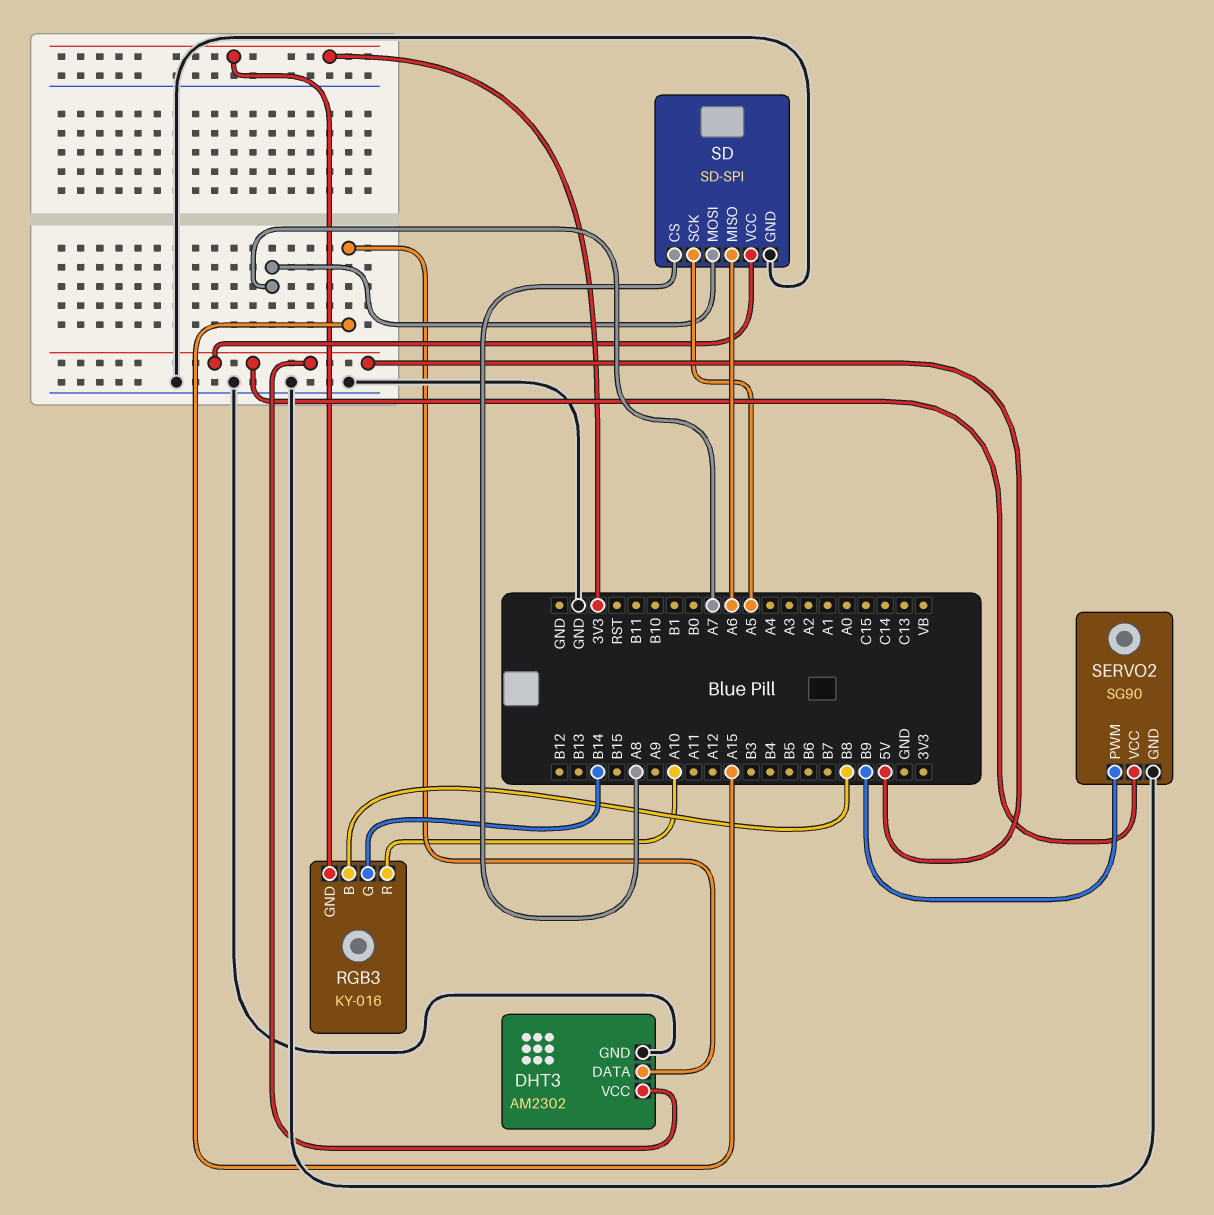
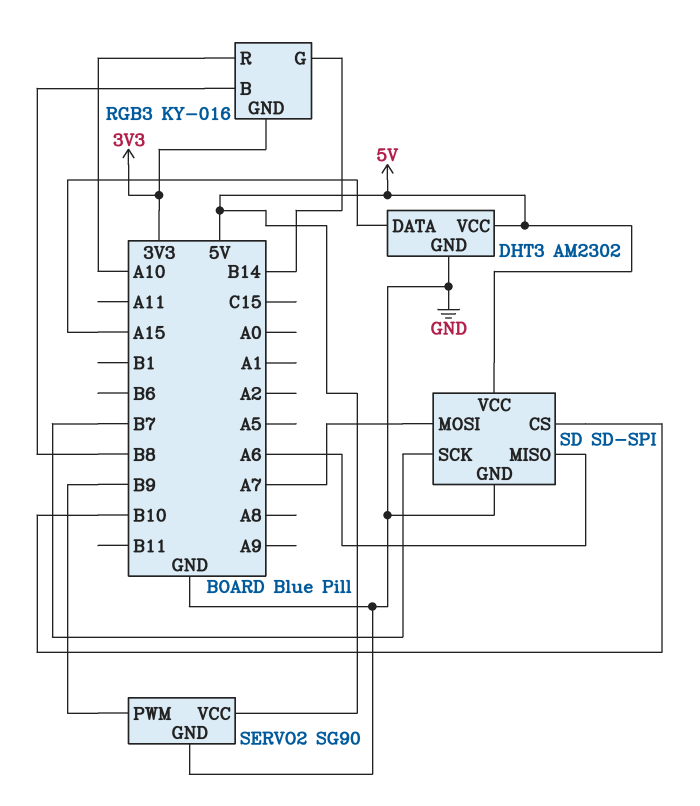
SD pin CS: A8 -> B10
SD pin SCK: A5 -> B7

